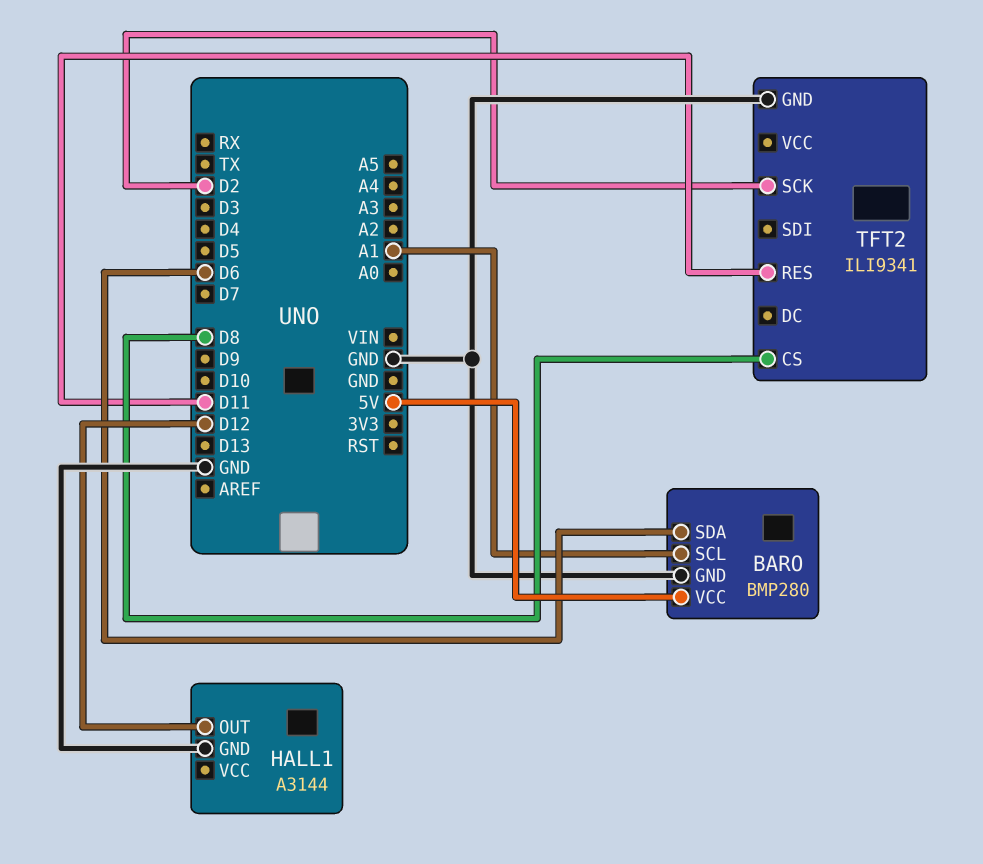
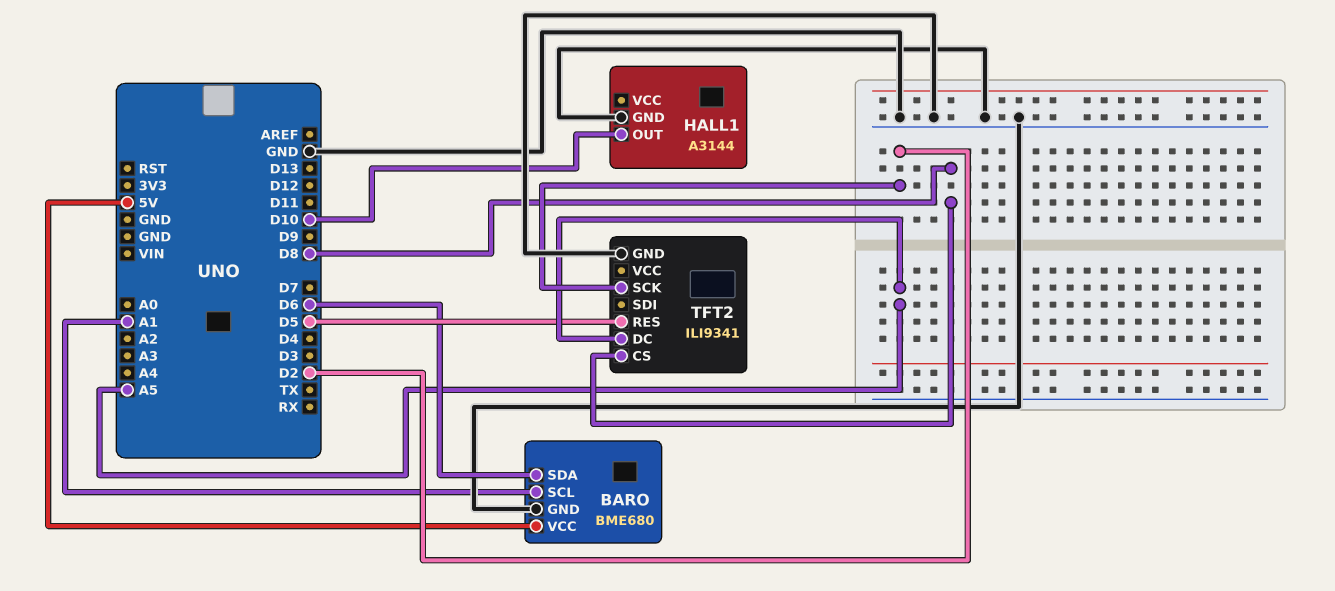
BARO: BMP280 -> BME680
HALL1 pin OUT: D12 -> D10
TFT2 pin DC: none -> A5
TFT2 pin RES: D11 -> D5

